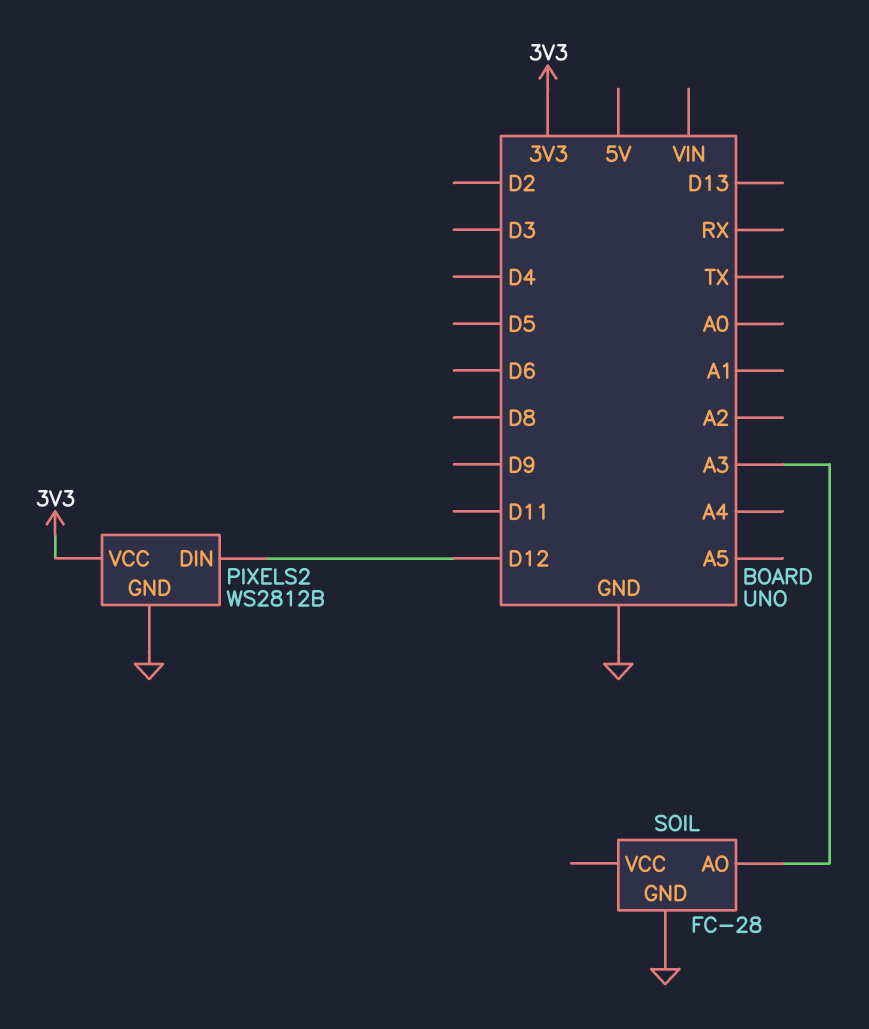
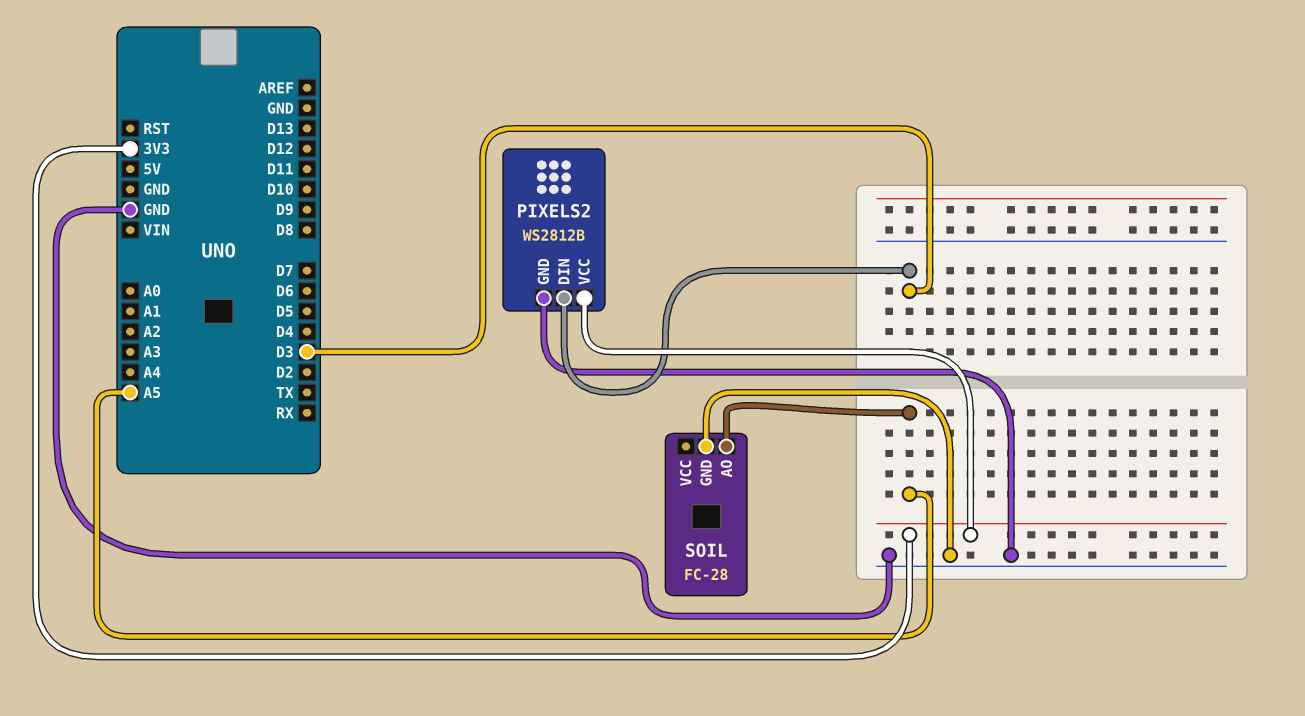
PIXELS2 pin DIN: D12 -> D3
SOIL pin AO: A3 -> A5

